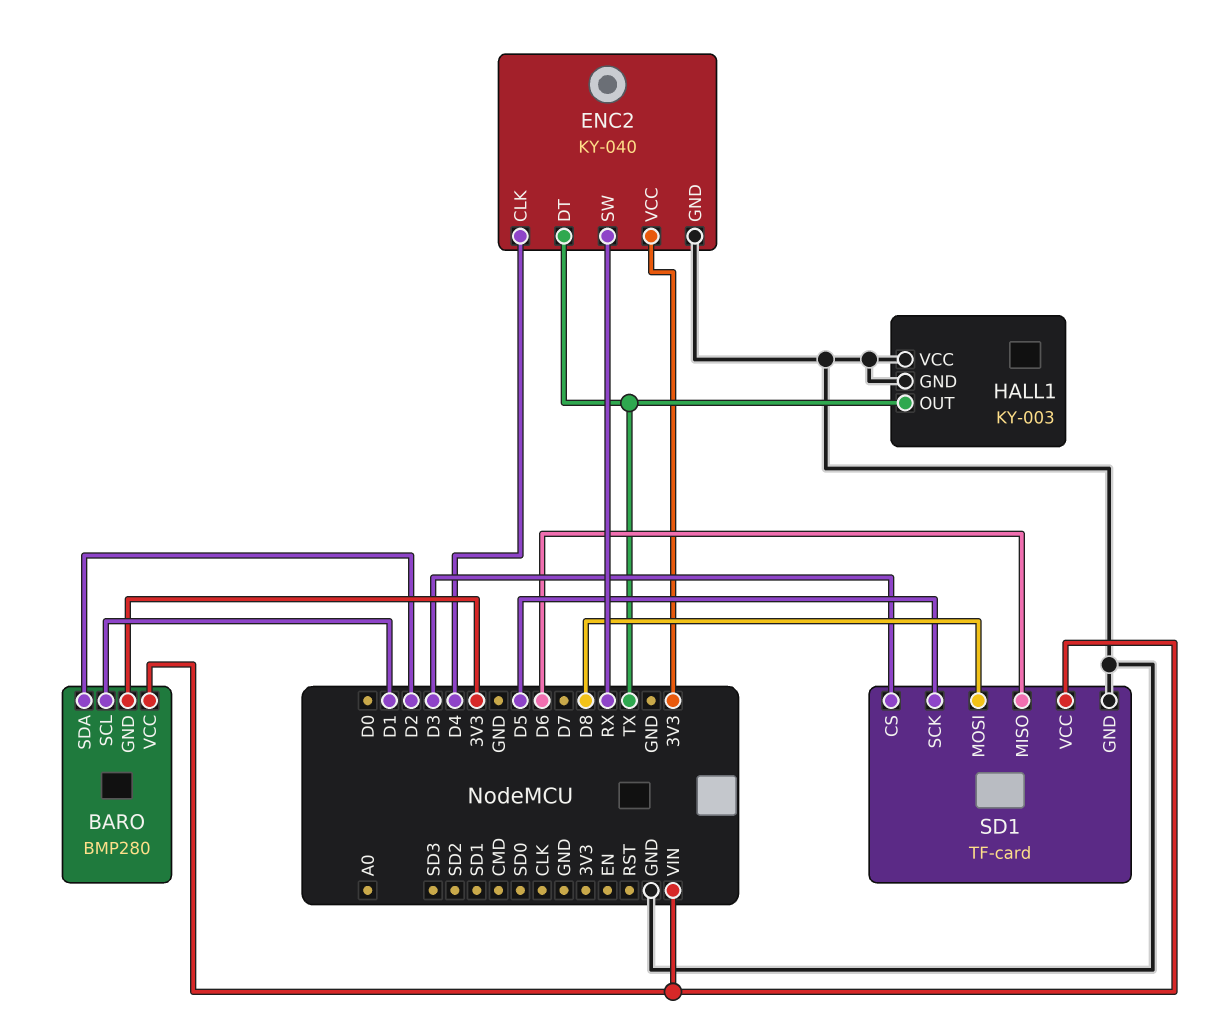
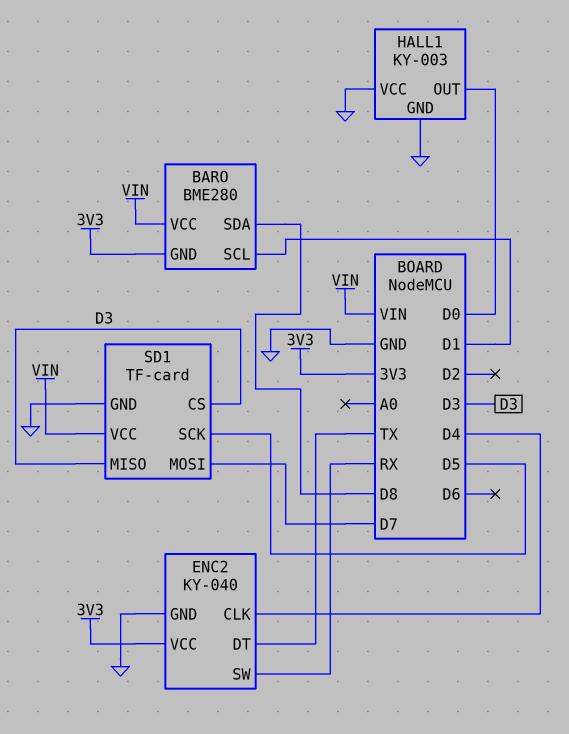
BARO: BMP280 -> BME280
BARO pin SDA: D2 -> D8
HALL1 pin OUT: TX -> D0
SD1 pin MISO: D6 -> D3
SD1 pin MOSI: D8 -> D7

